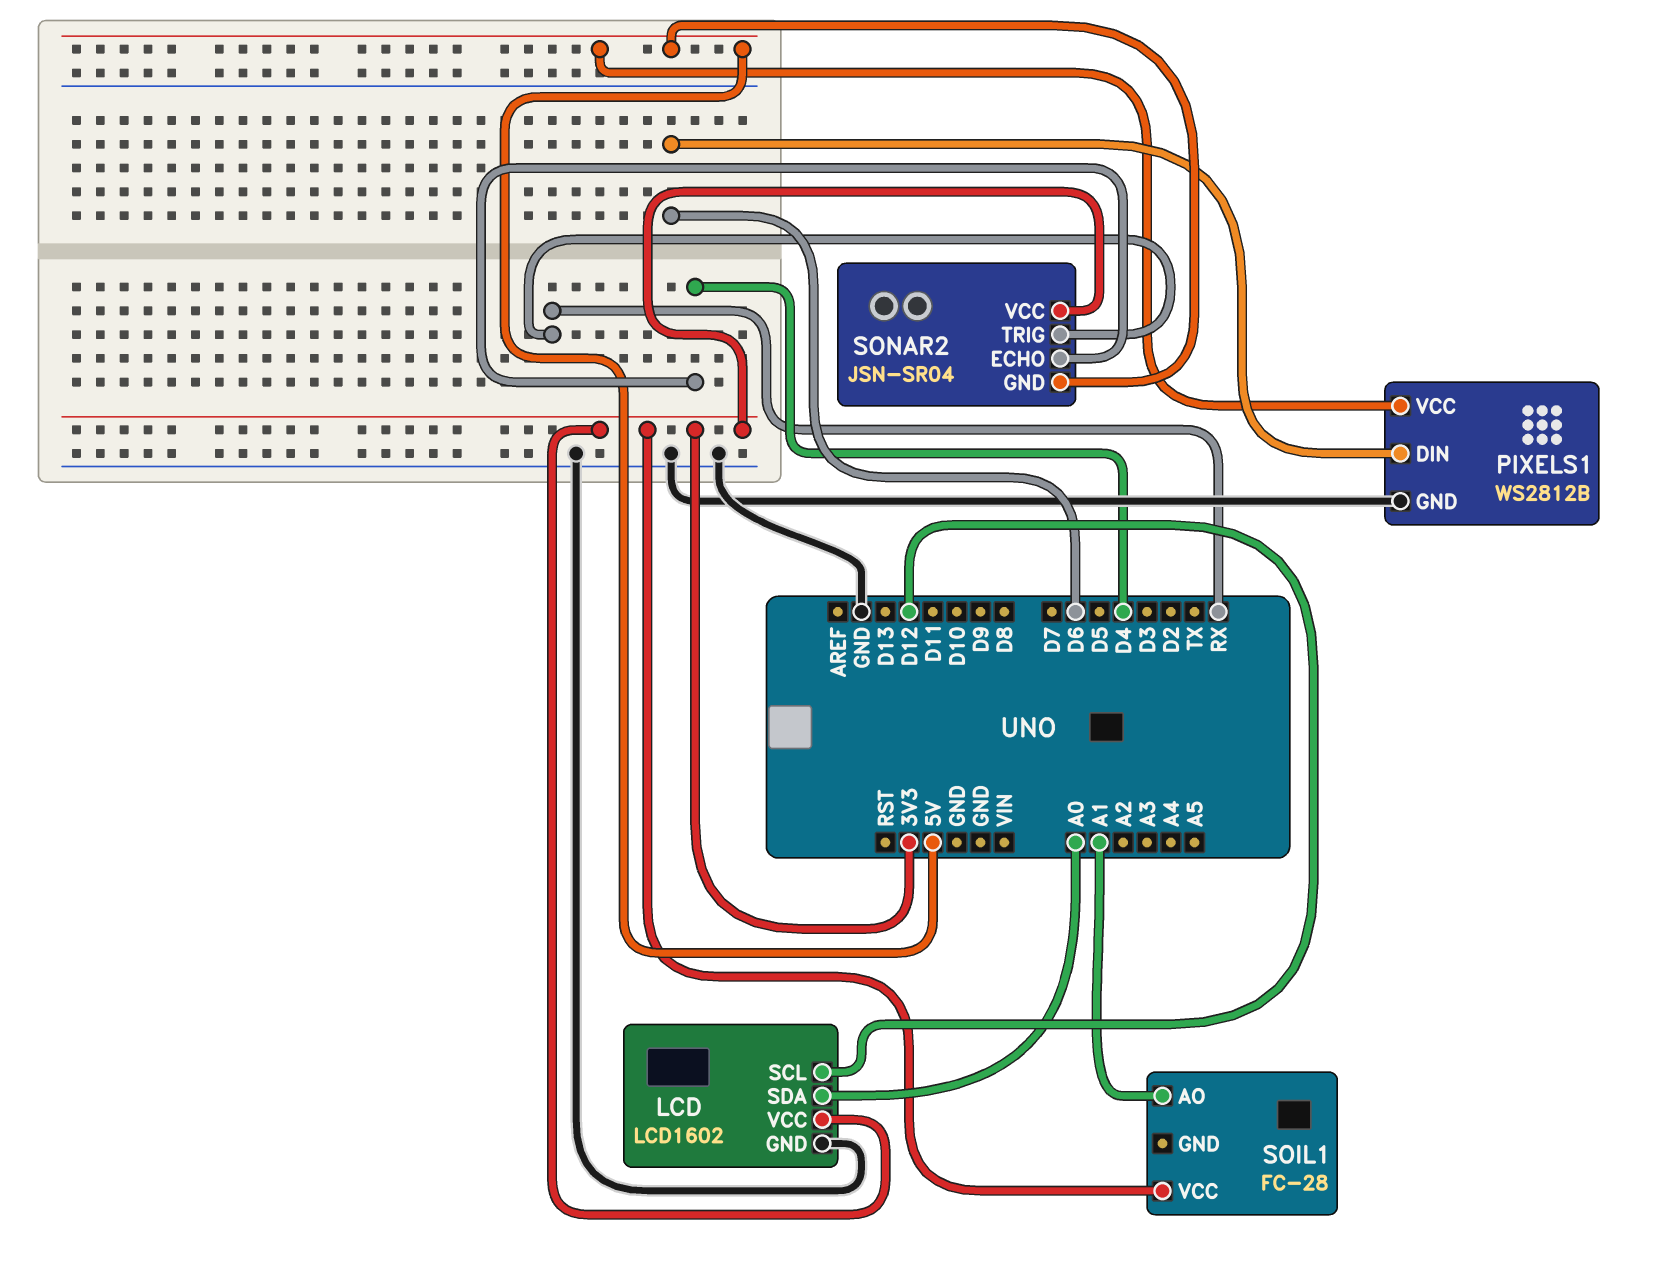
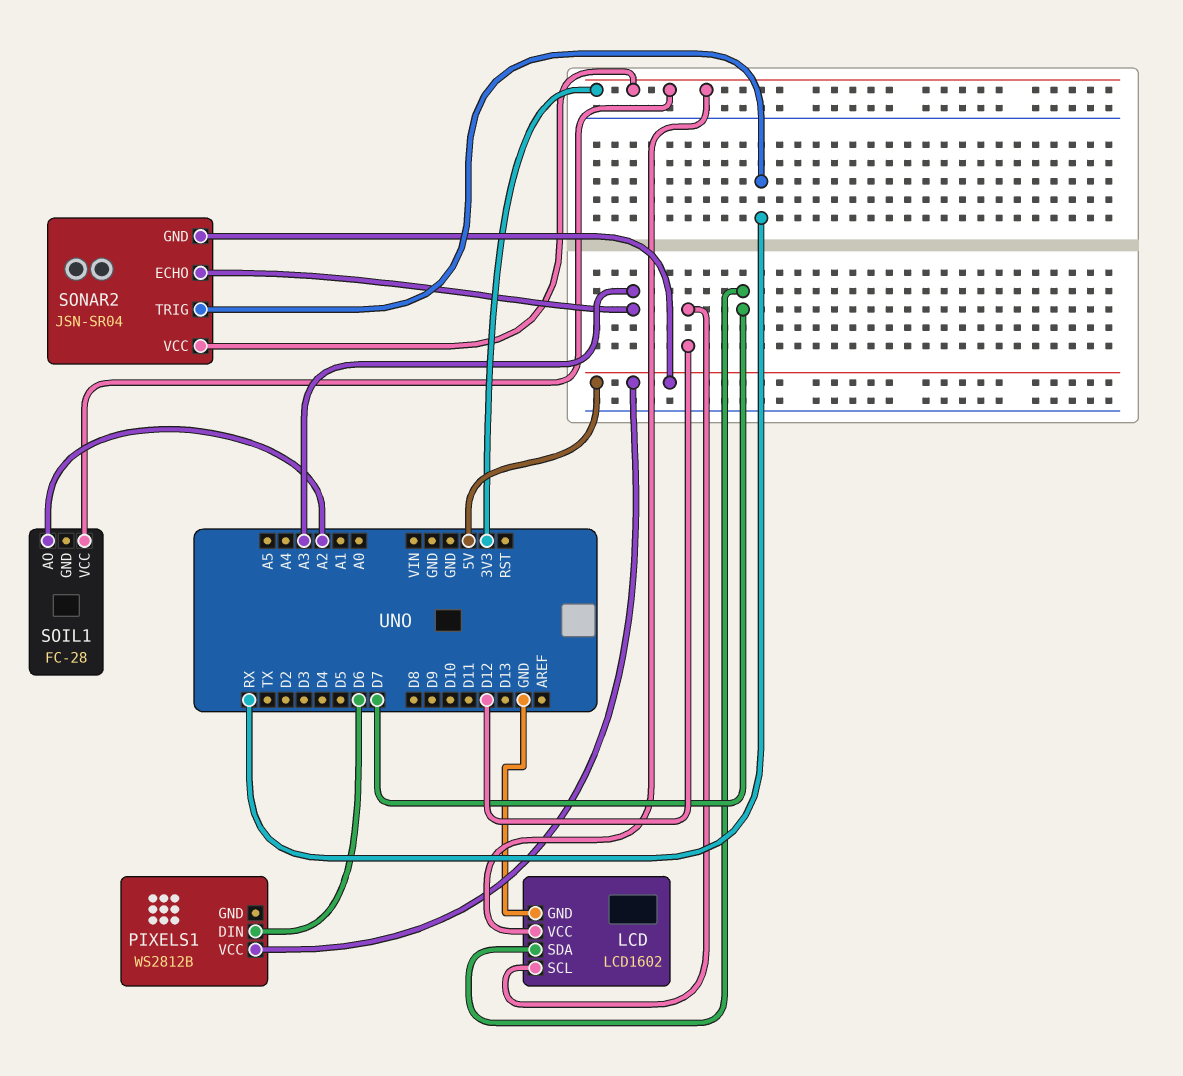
LCD pin SDA: A0 -> D7
PIXELS1 pin GND: GND -> none
SOIL1 pin AO: A1 -> A2
SONAR2 pin ECHO: D4 -> A3

